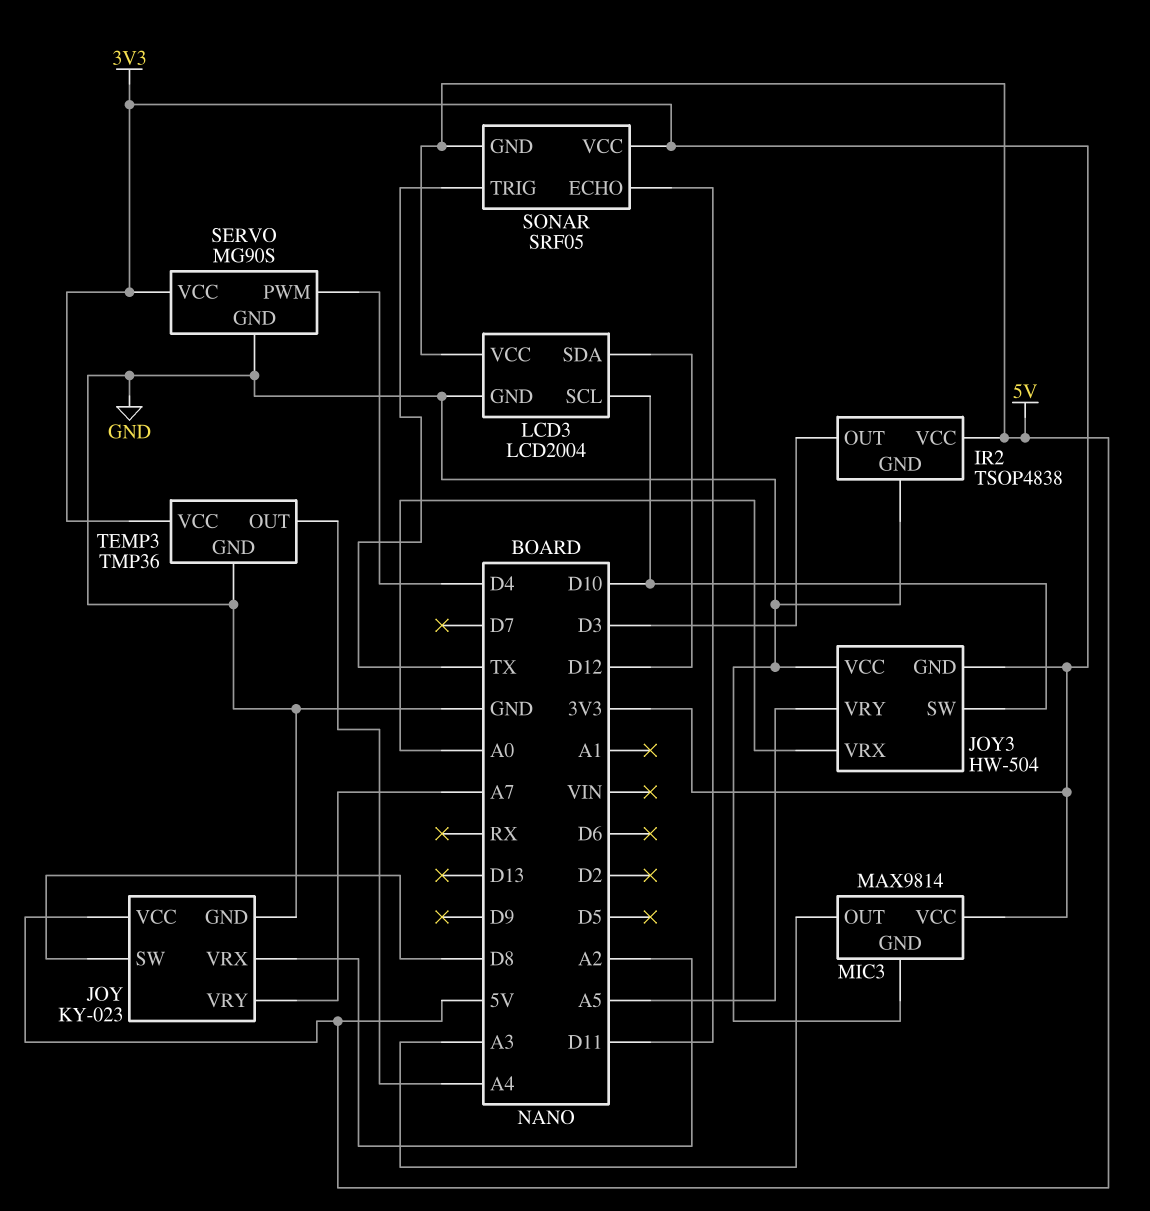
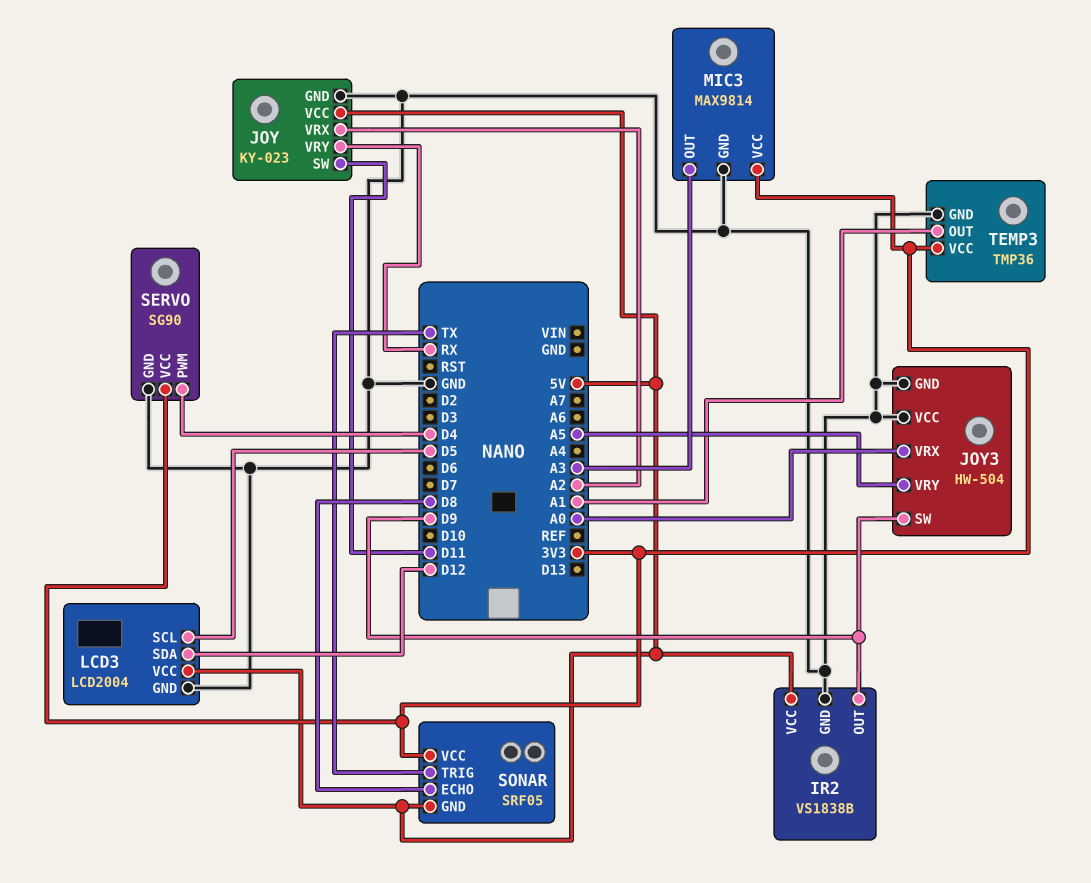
IR2: TSOP4838 -> VS1838B
IR2 pin OUT: D3 -> D9
JOY pin SW: D8 -> D11
JOY pin VRY: A7 -> RX
JOY3 pin GND: 3V3 -> GND
JOY3 pin SW: D10 -> D9
LCD3 pin SCL: D10 -> D5
SERVO: MG90S -> SG90
SONAR pin ECHO: D11 -> D8
TEMP3 pin OUT: A4 -> A1

